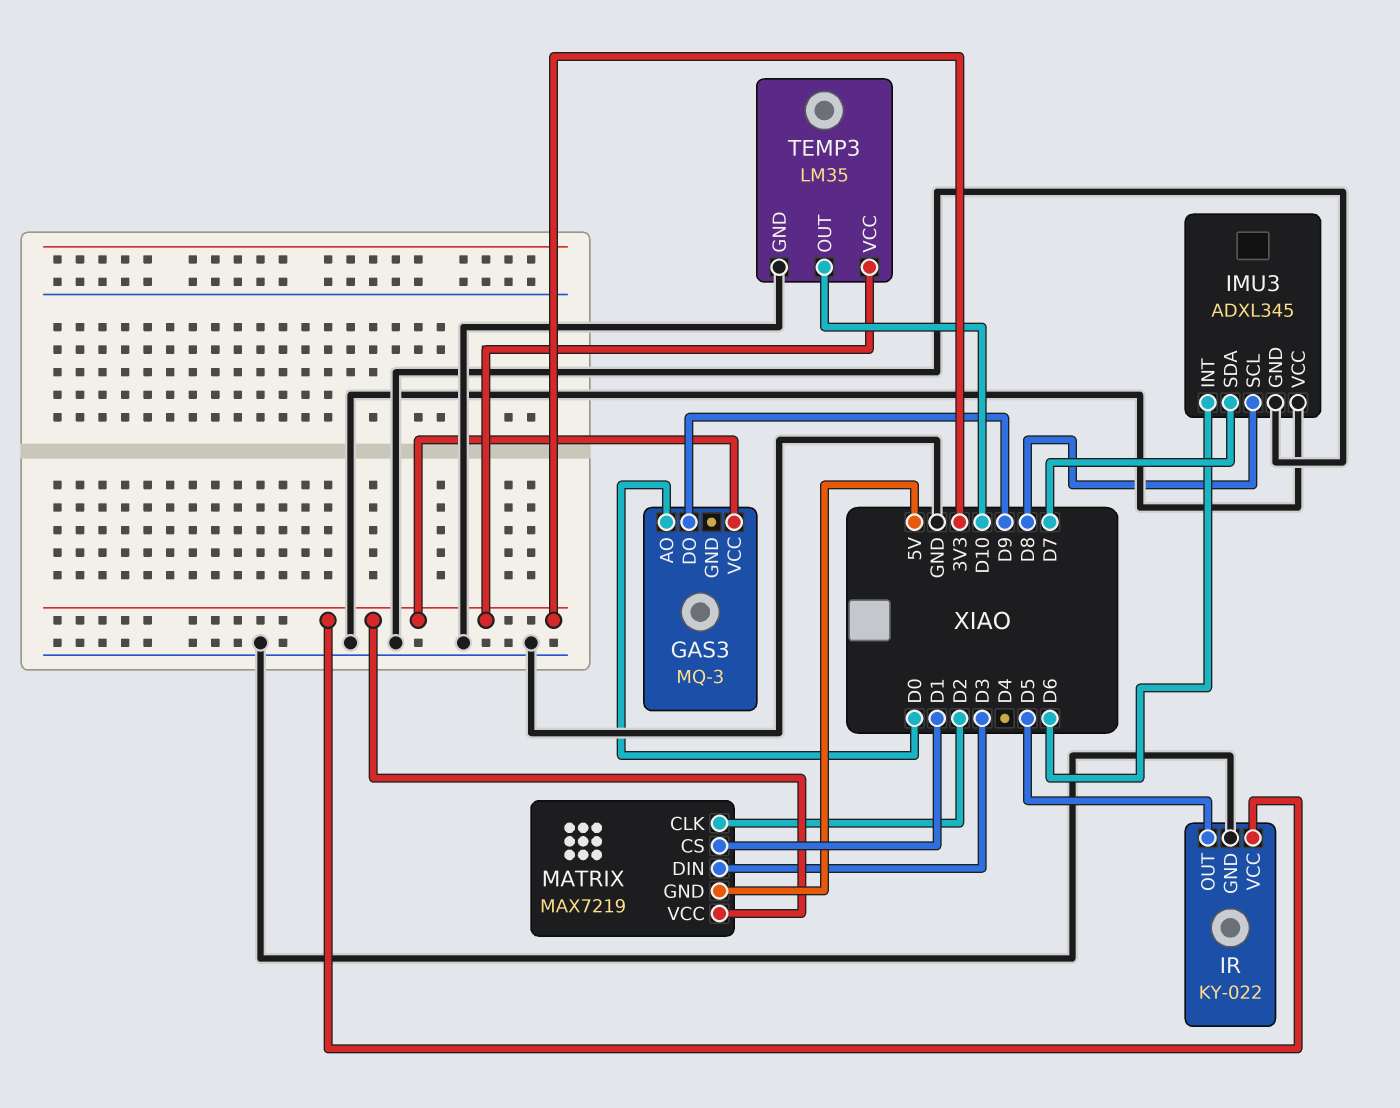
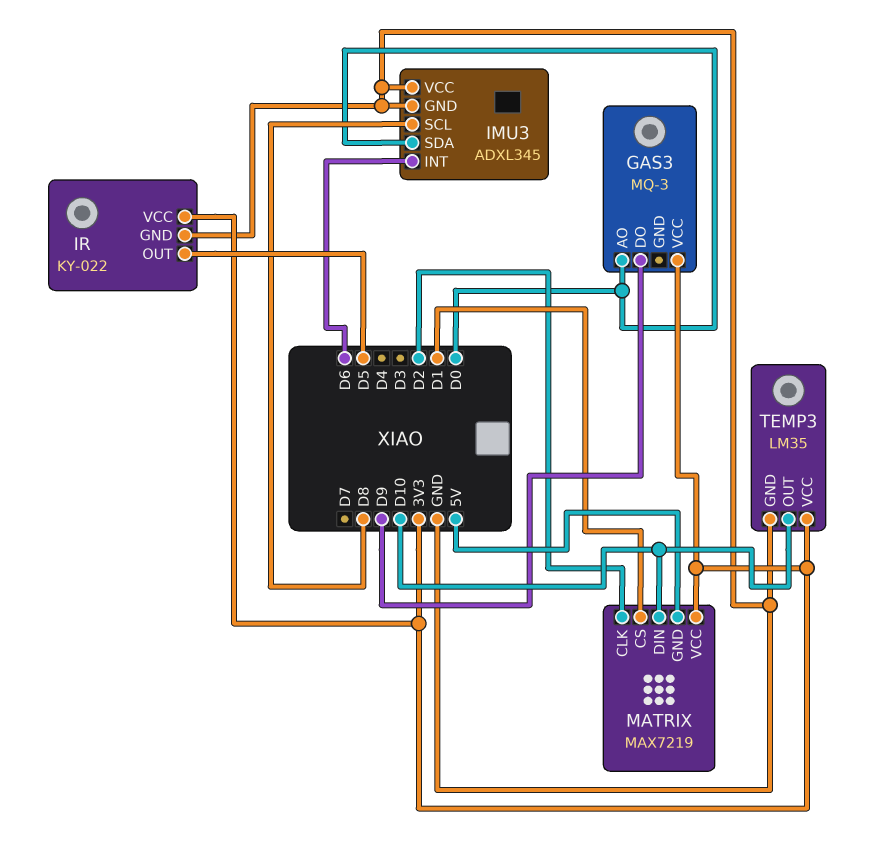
IMU3 pin SDA: D7 -> D0
MATRIX pin DIN: D3 -> D10

